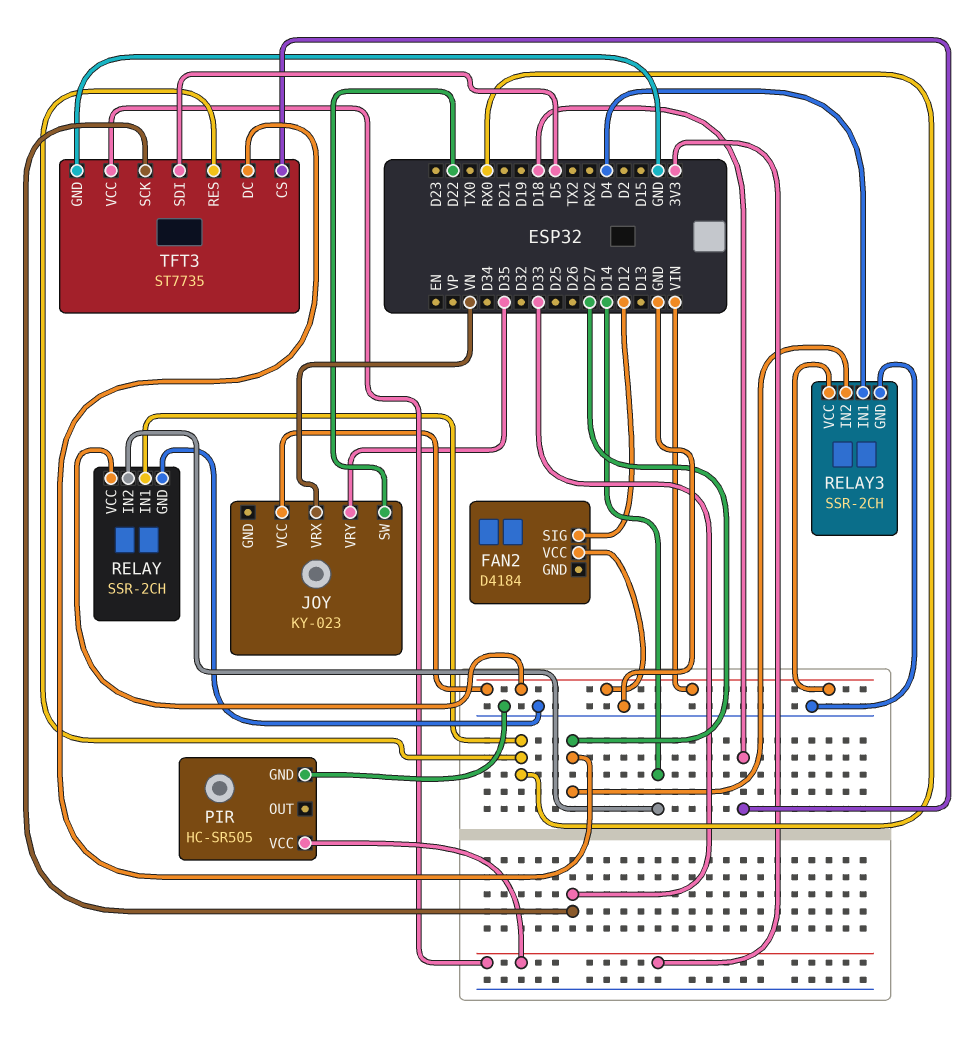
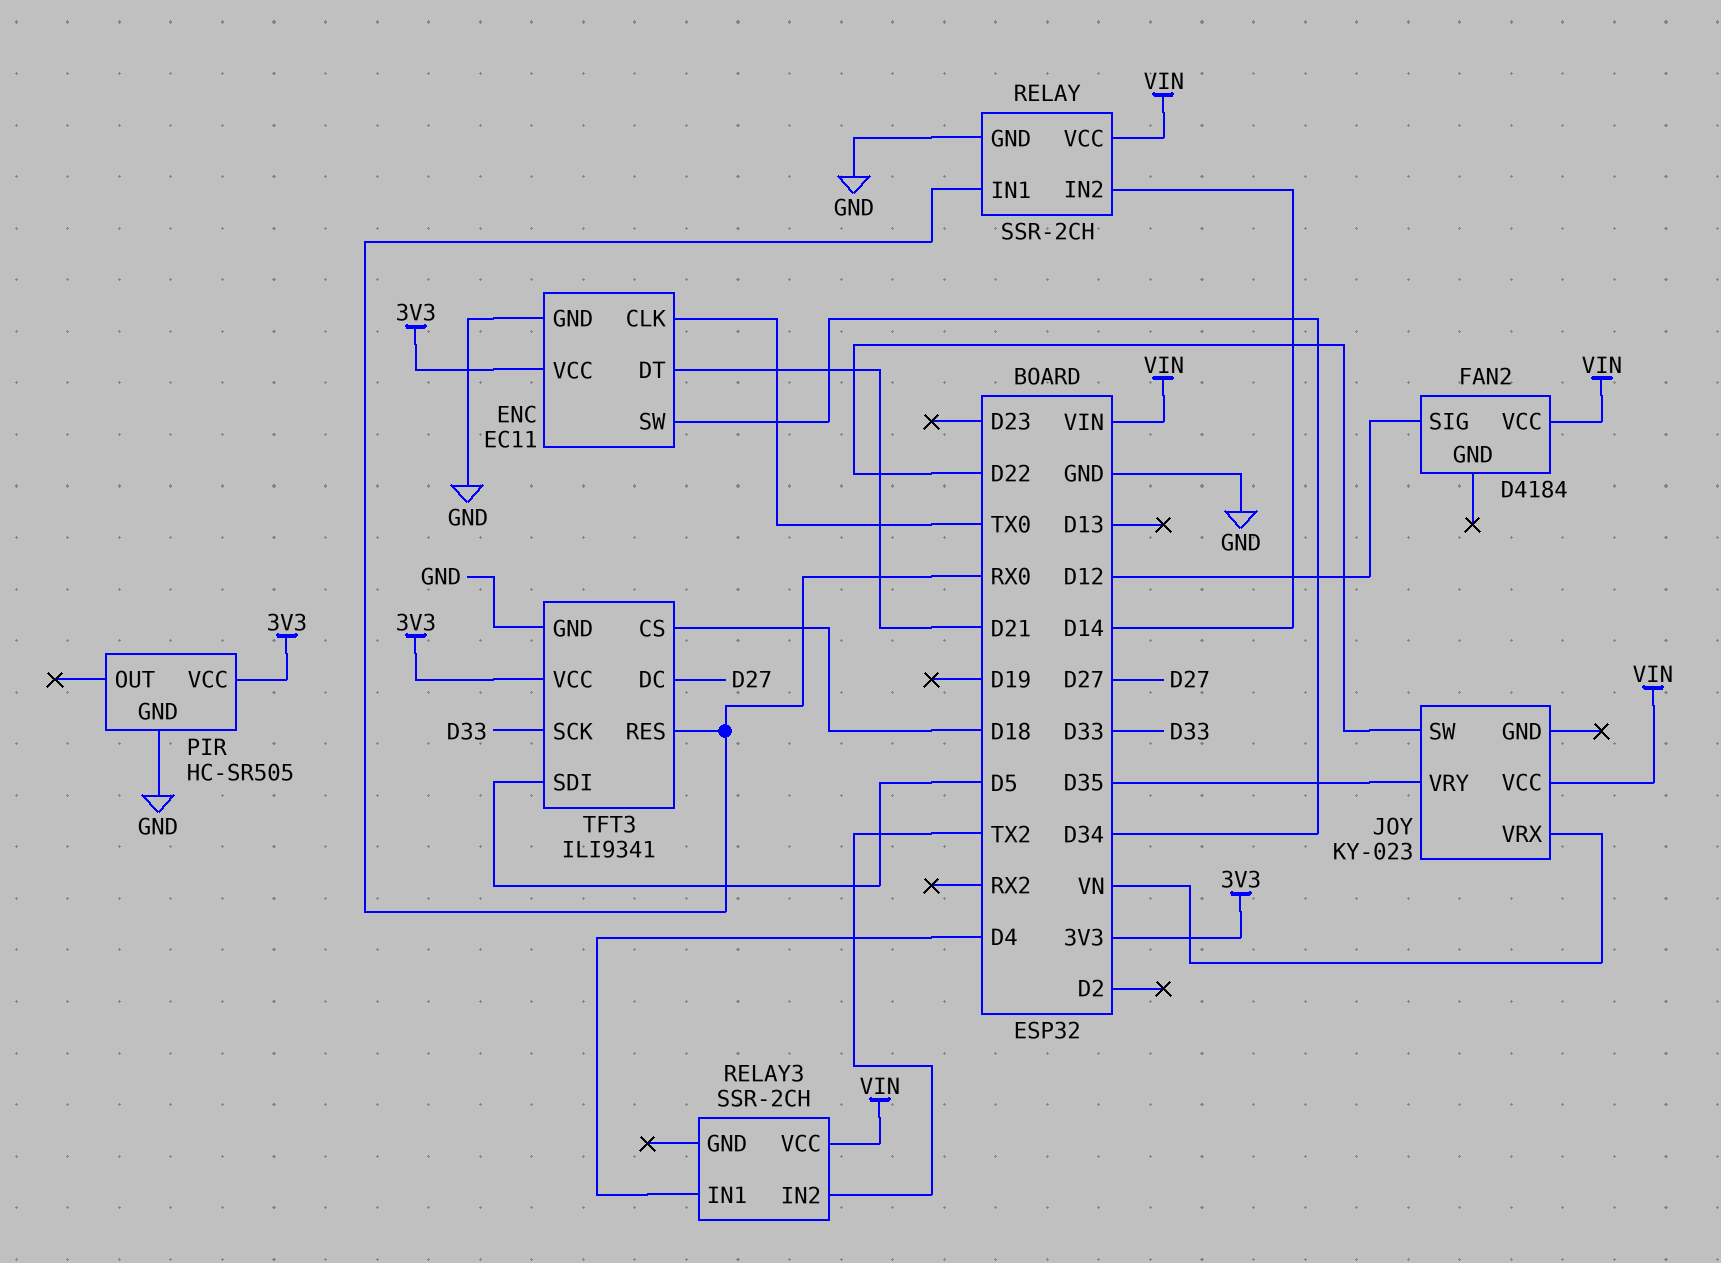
ENC: none -> EC11
ENC pin CLK: none -> TX0
ENC pin DT: none -> D21
ENC pin GND: none -> GND
ENC pin SW: none -> D34
ENC pin VCC: none -> 3V3
RELAY3 pin GND: GND -> none
RELAY3 pin IN2: D27 -> TX2
TFT3: ST7735 -> ILI9341

